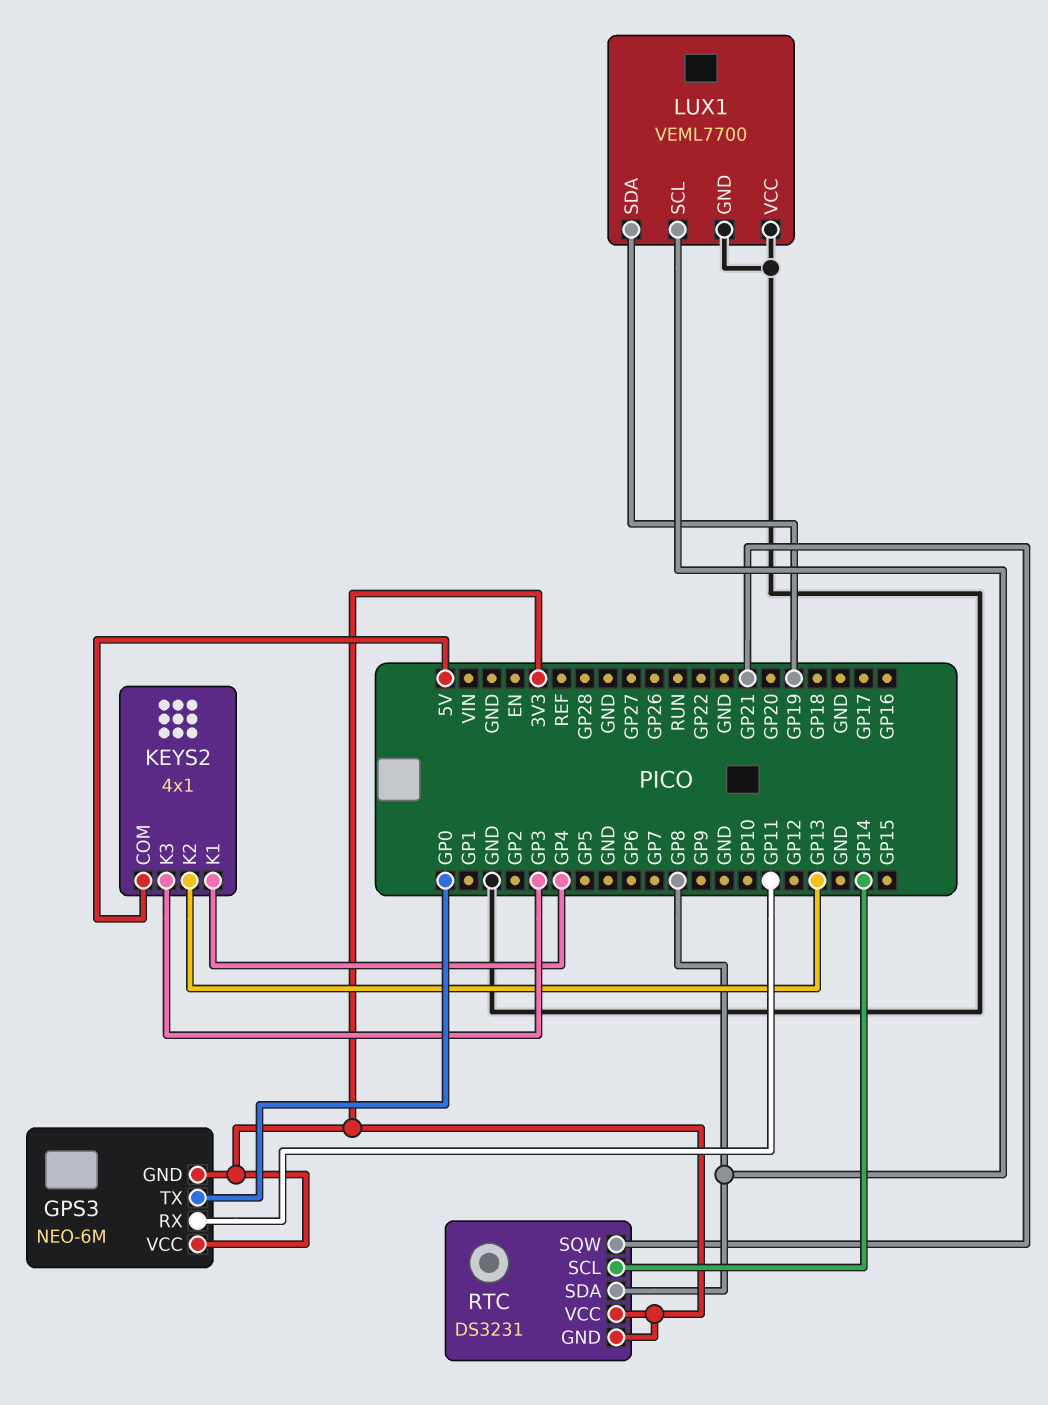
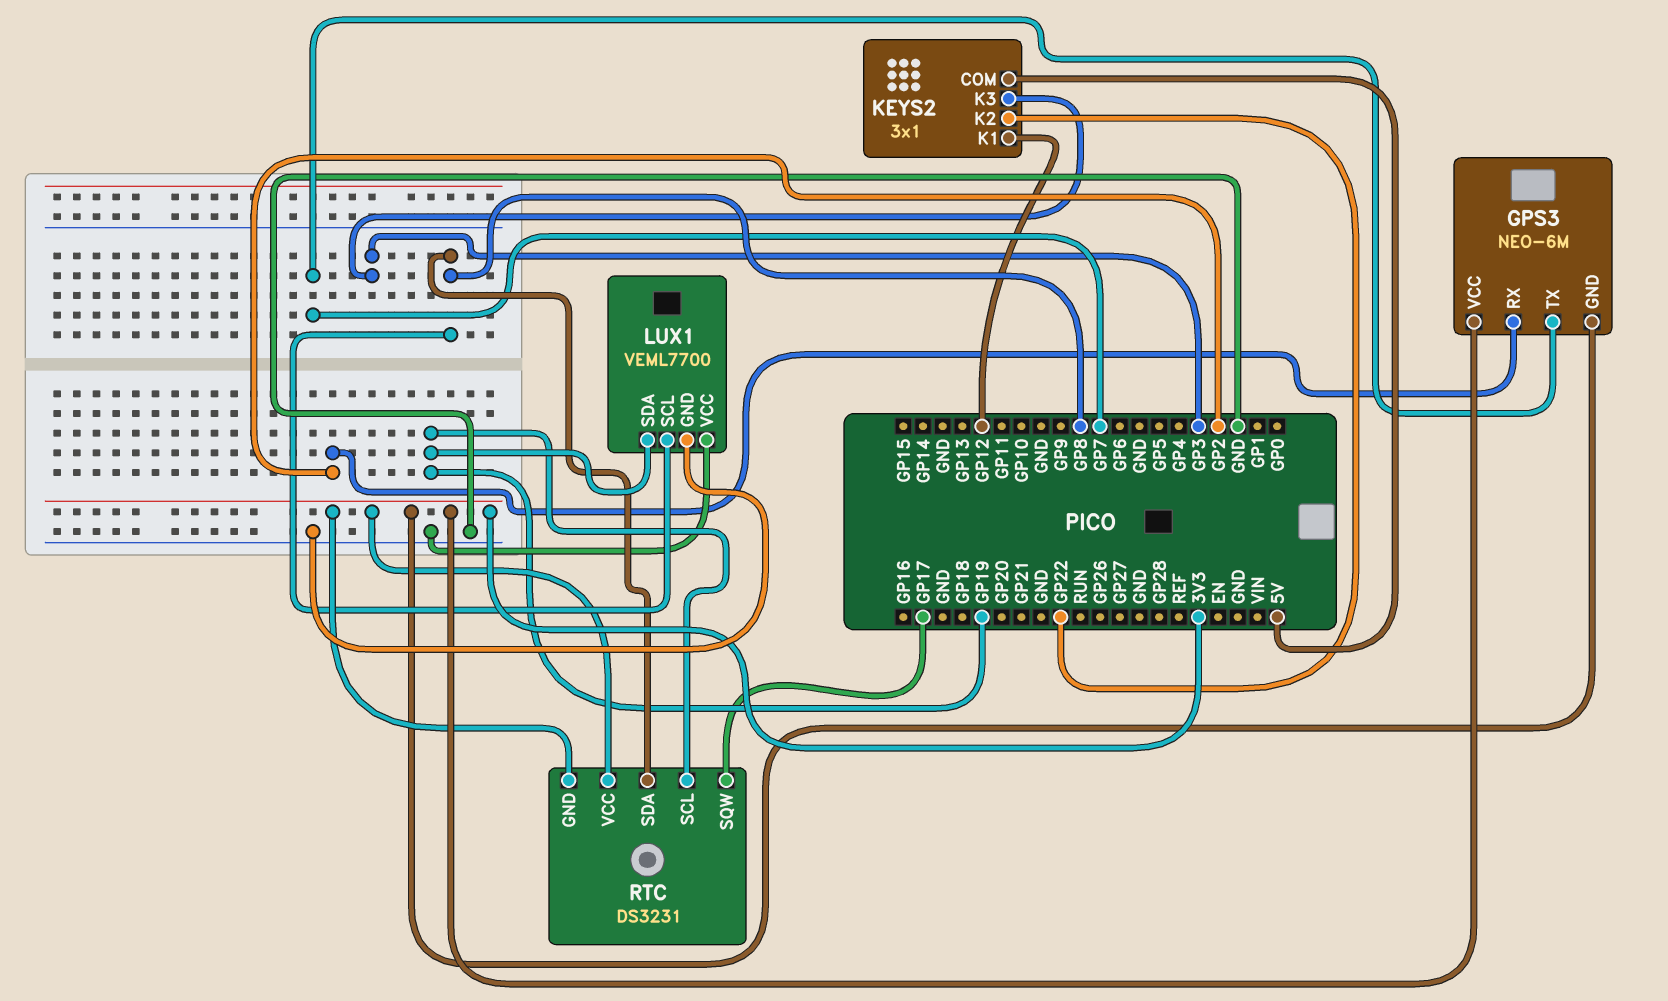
GPS3 pin RX: GP11 -> GP2
GPS3 pin TX: GP0 -> GP7
KEYS2: 4x1 -> 3x1
KEYS2 pin K1: GP4 -> GP12
KEYS2 pin K2: GP13 -> GP22
RTC pin SCL: GP14 -> GP19
RTC pin SQW: GP21 -> GP17

